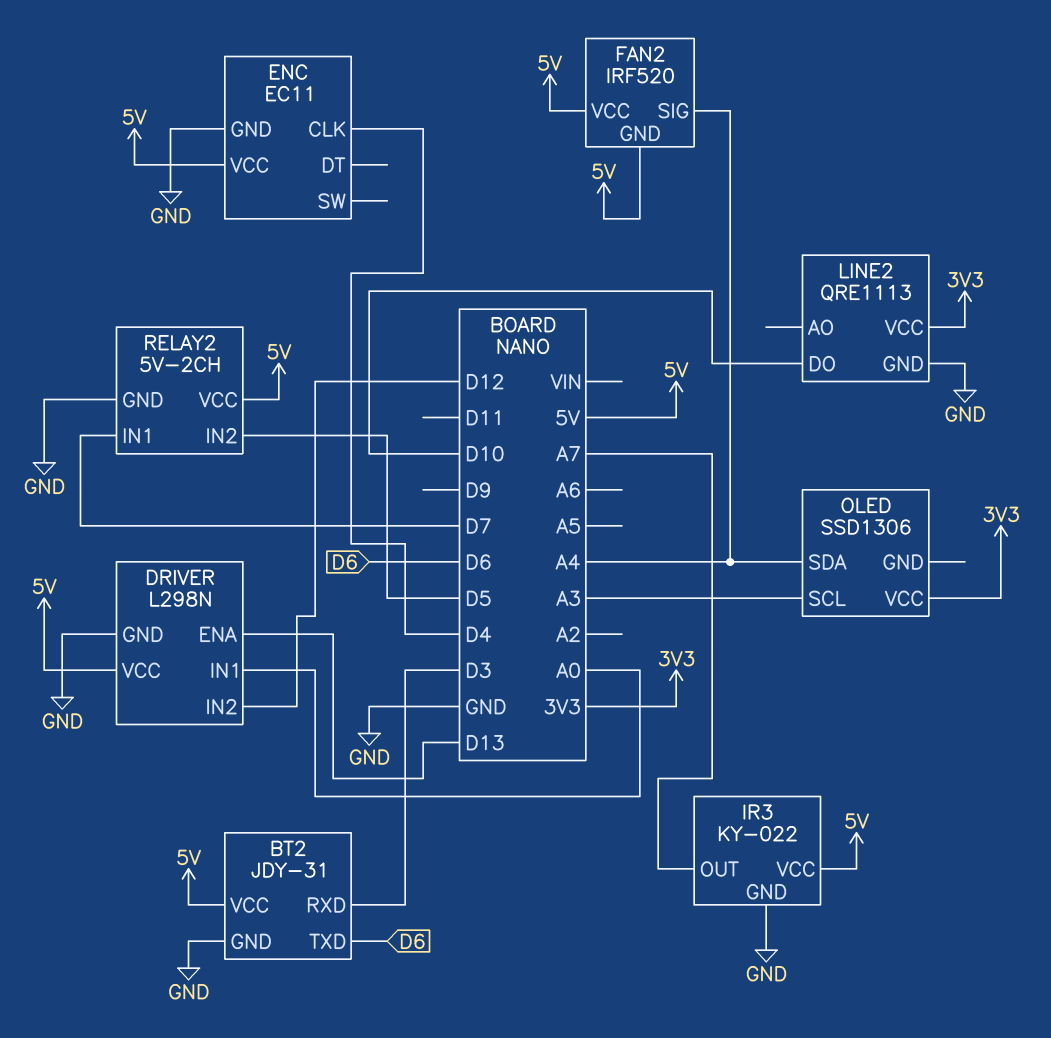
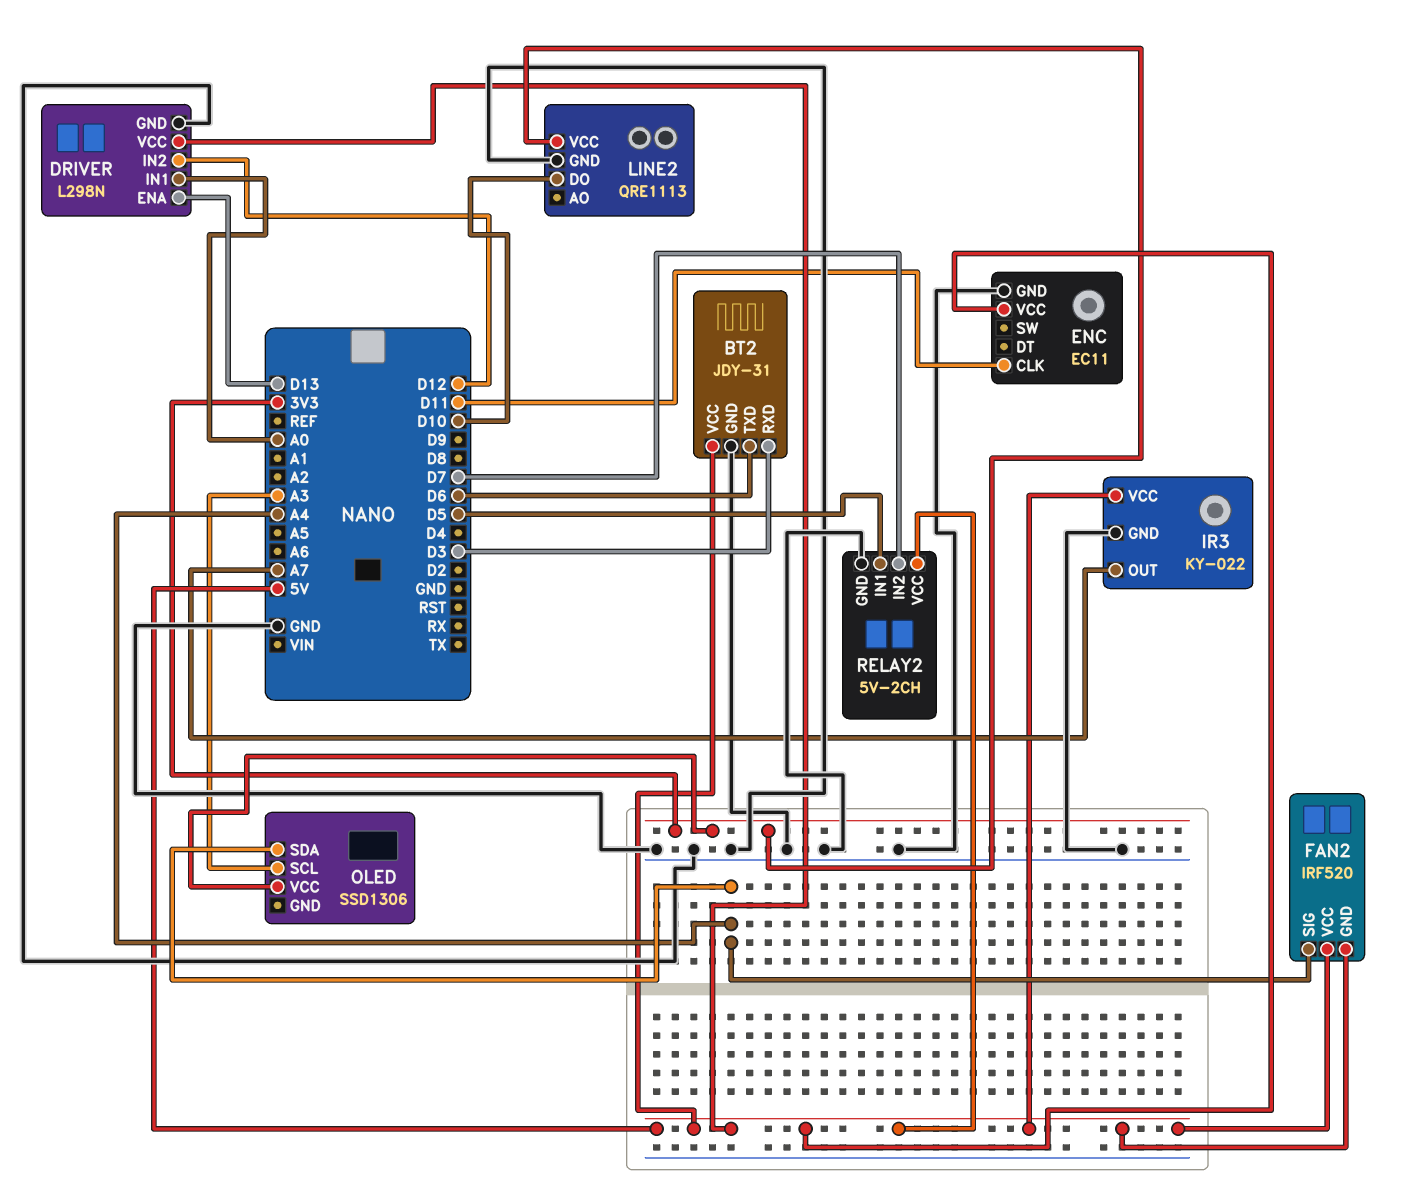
ENC pin CLK: D4 -> D11
RELAY2 pin IN1: D7 -> D5
RELAY2 pin IN2: D5 -> D7

